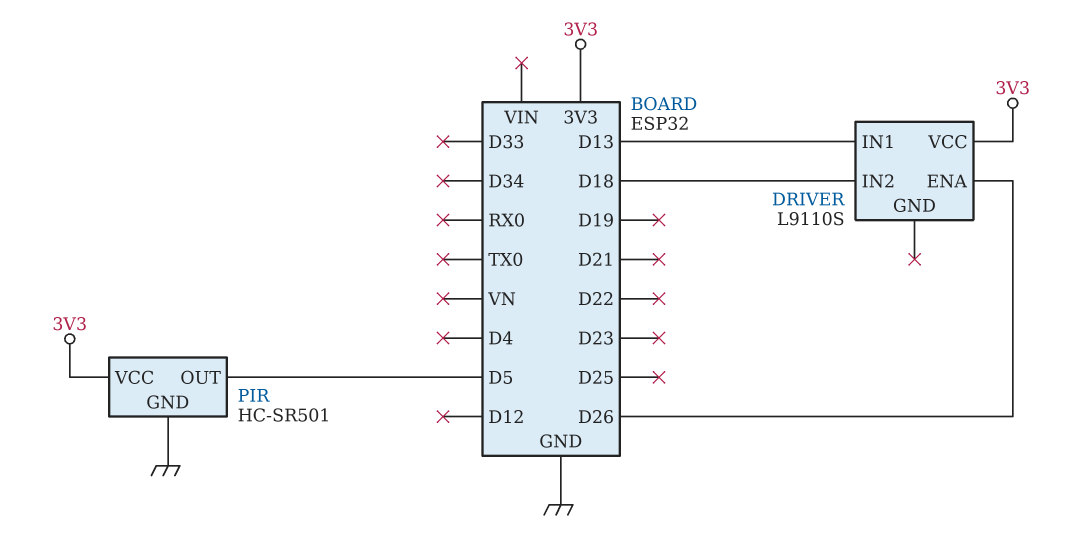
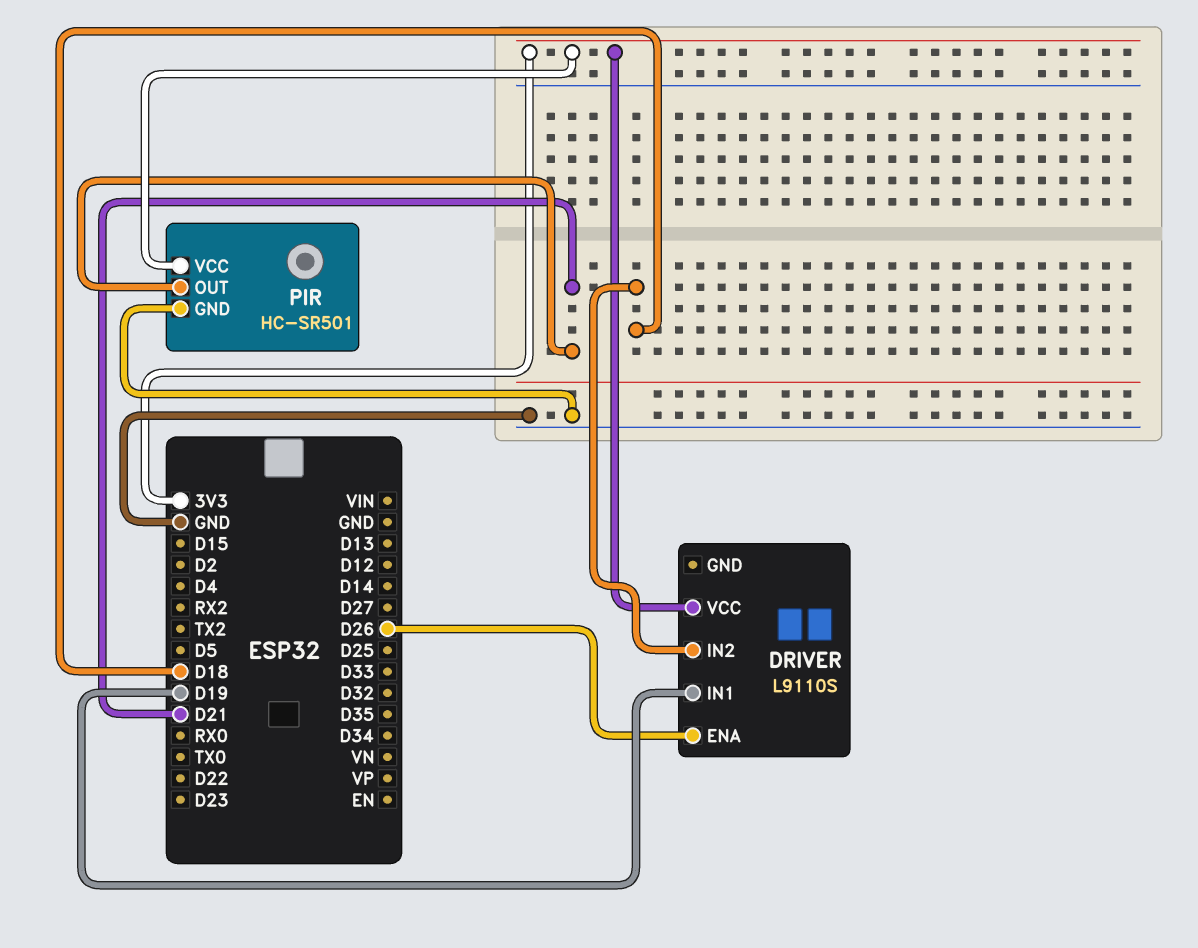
DRIVER pin IN1: D13 -> D19
PIR pin OUT: D5 -> D21

